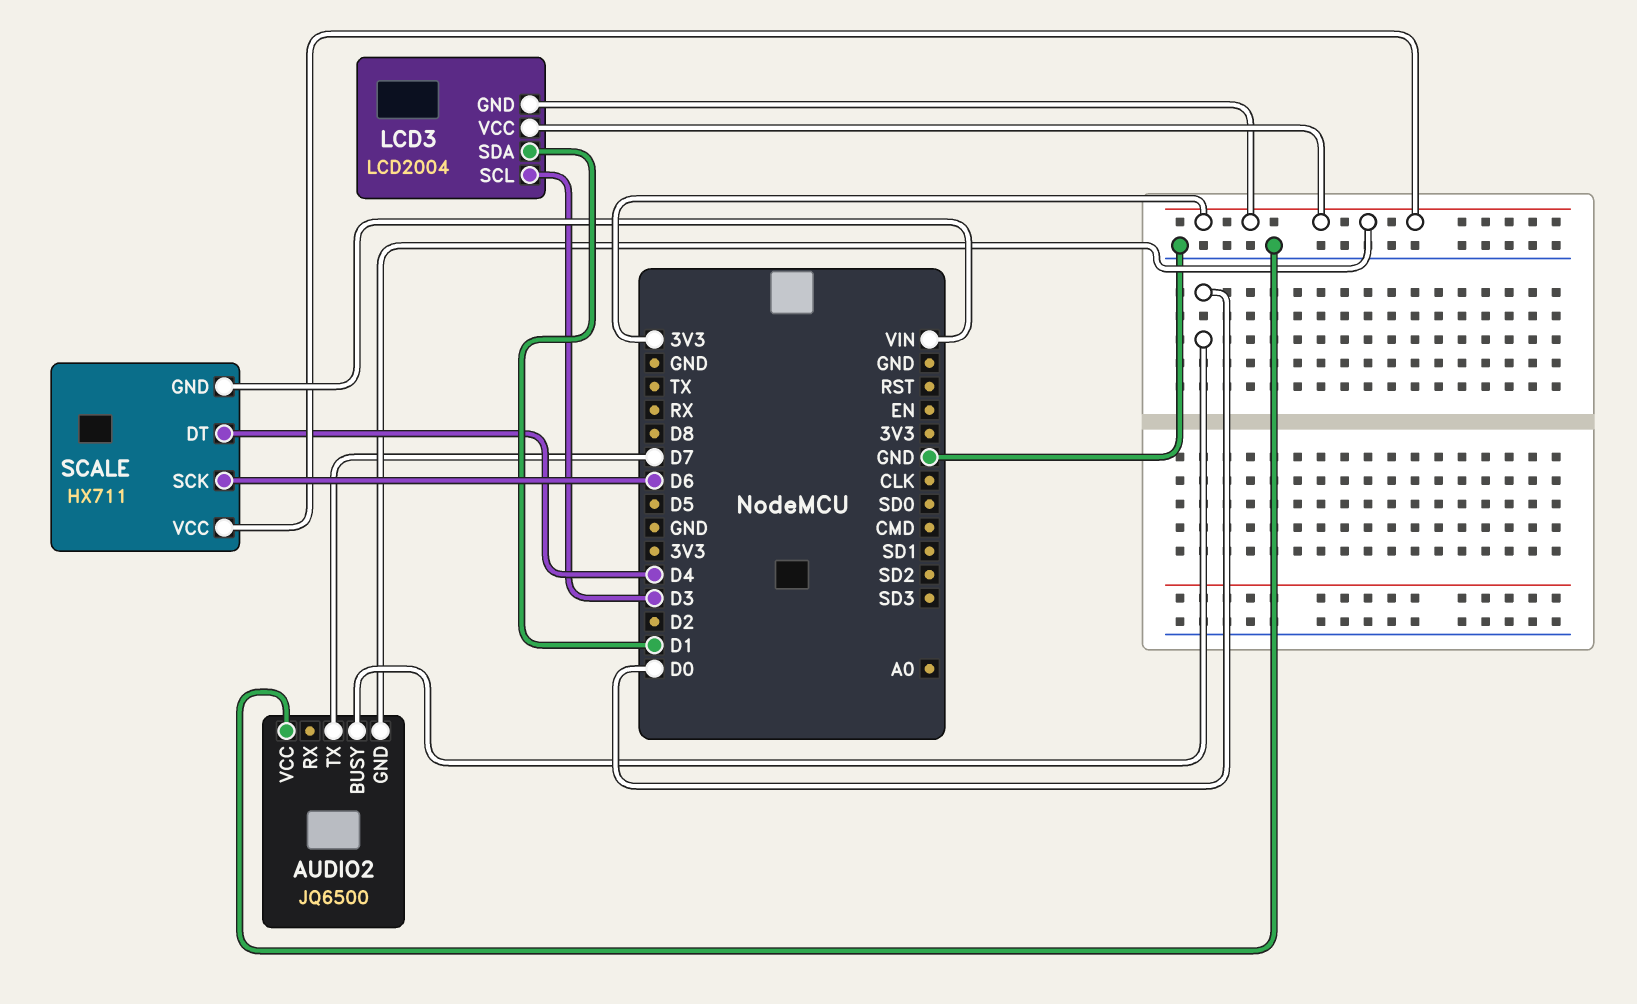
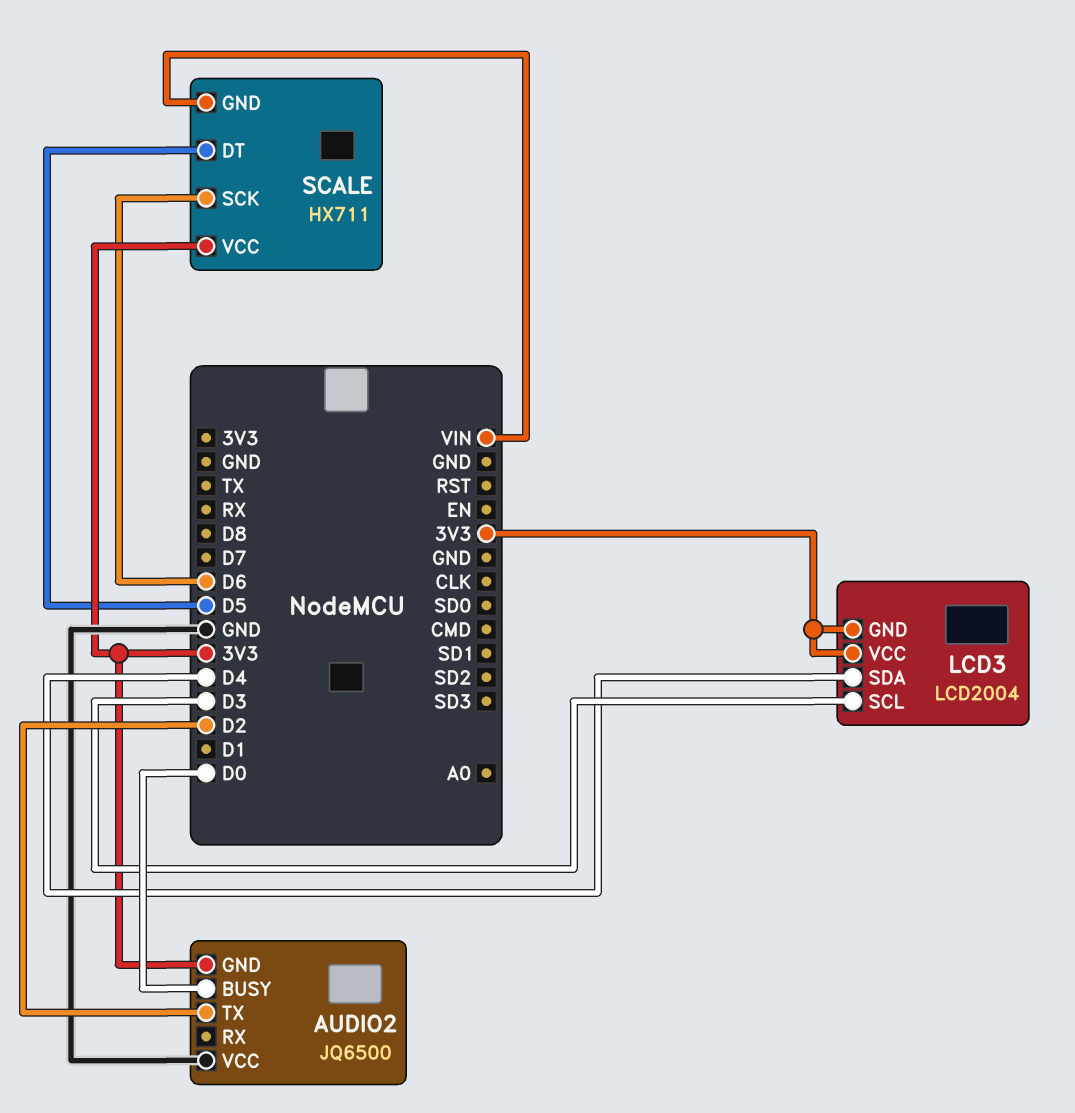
AUDIO2 pin TX: D7 -> D2
LCD3 pin SDA: D1 -> D4
SCALE pin DT: D4 -> D5

